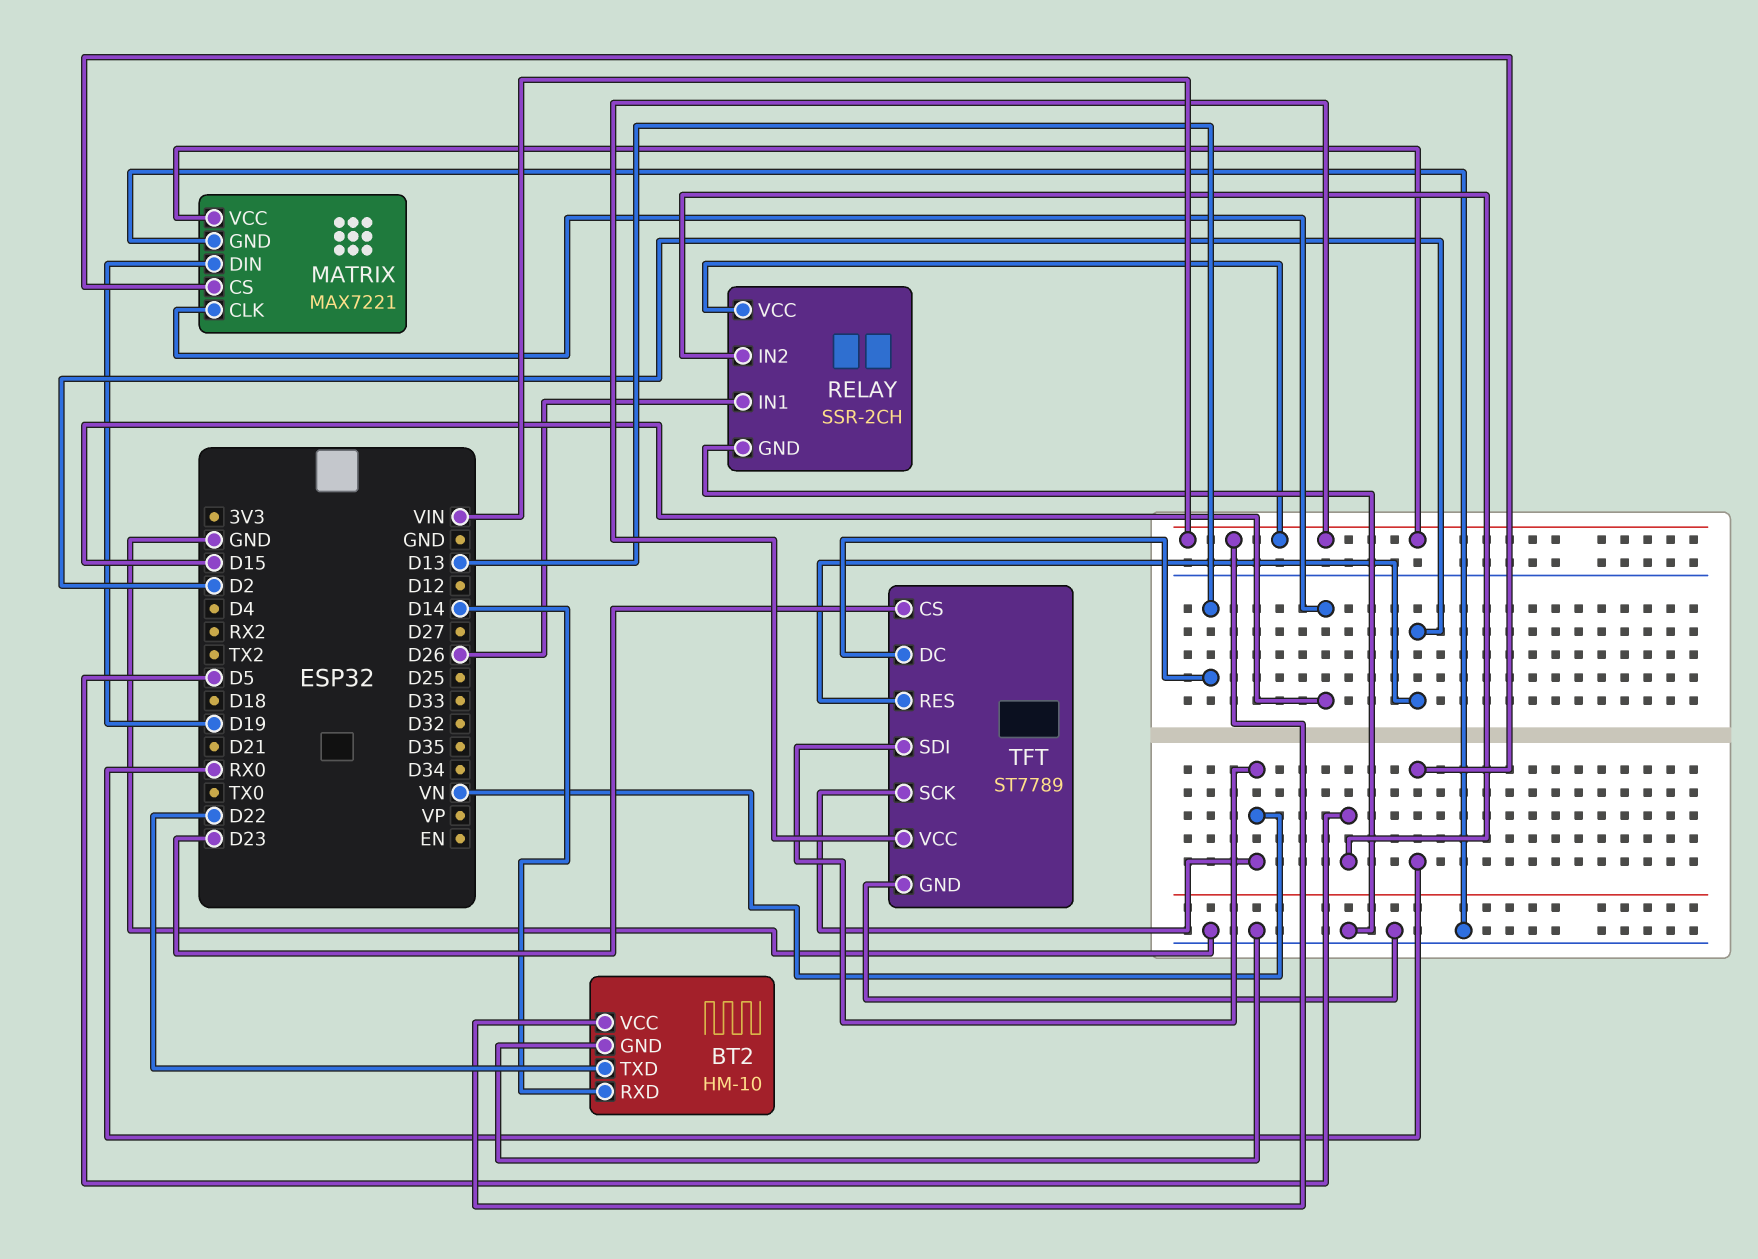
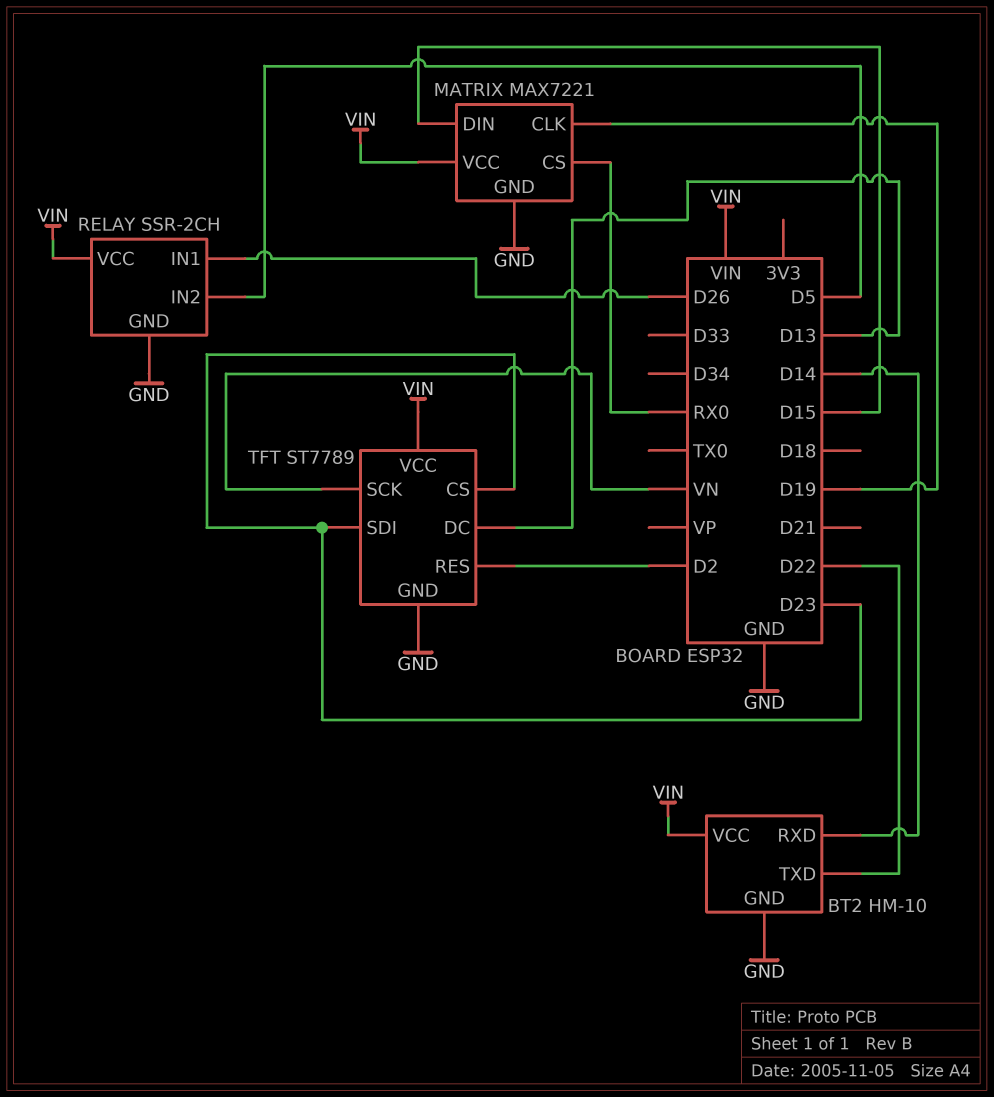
MATRIX pin CLK: D15 -> D19
MATRIX pin DIN: D19 -> D15
TFT pin SDI: VN -> D23

